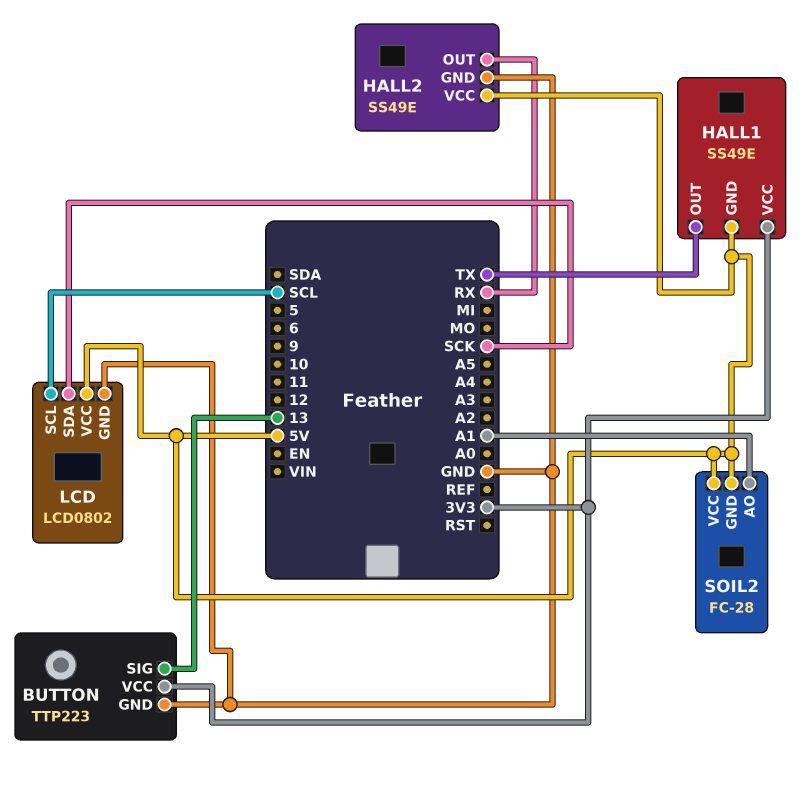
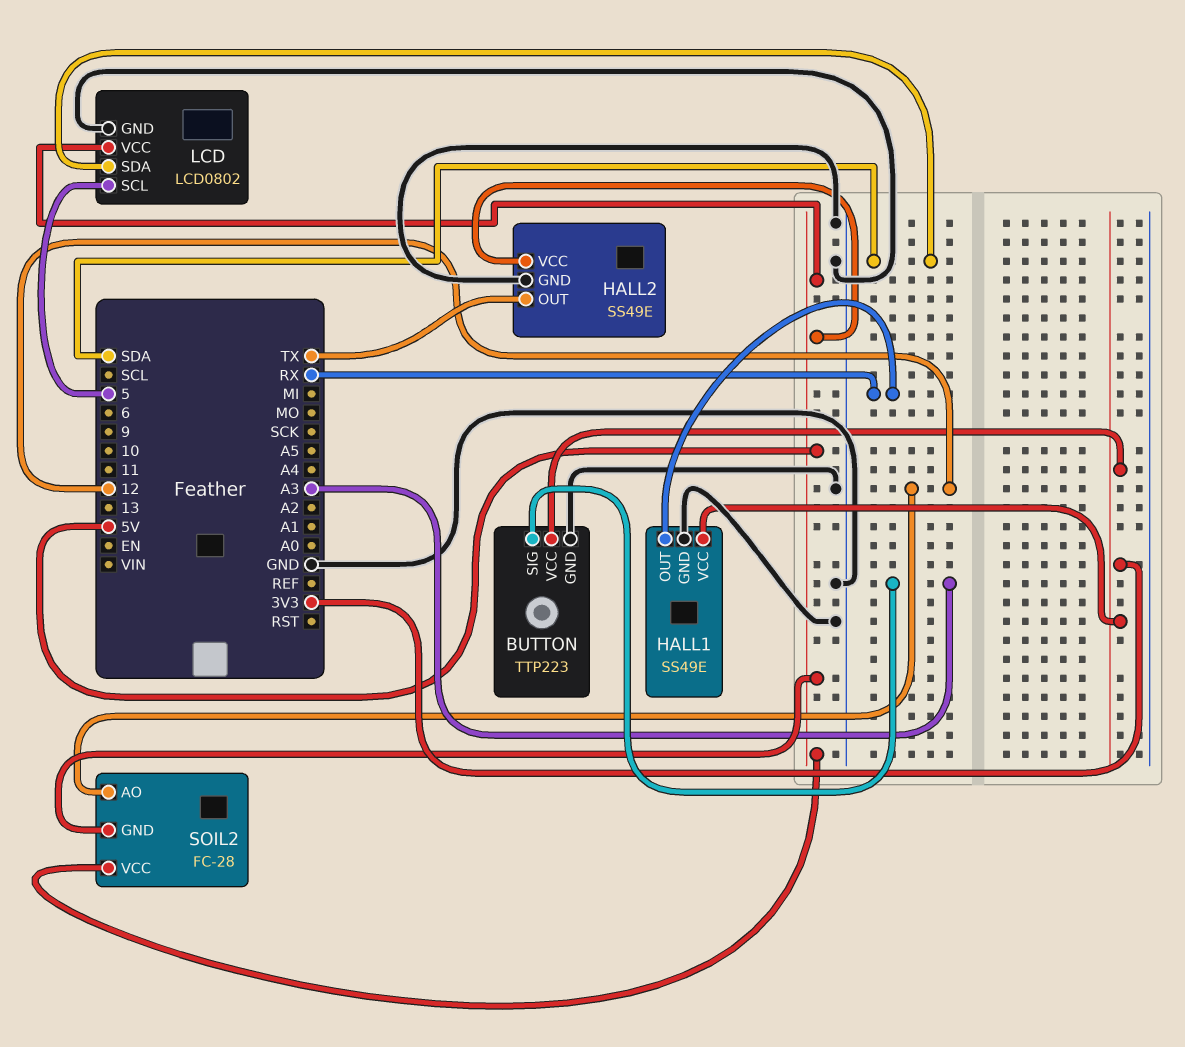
BUTTON pin SIG: 13 -> A3
HALL1 pin GND: 5V -> GND
HALL1 pin OUT: TX -> RX
HALL2 pin OUT: RX -> TX
LCD pin SCL: SCL -> 5
LCD pin SDA: SCK -> SDA
SOIL2 pin AO: A1 -> 12

